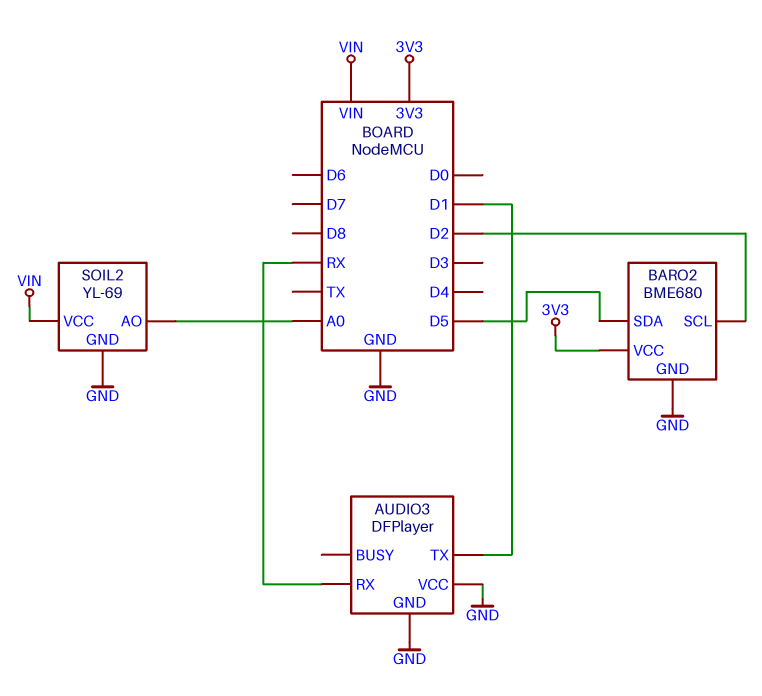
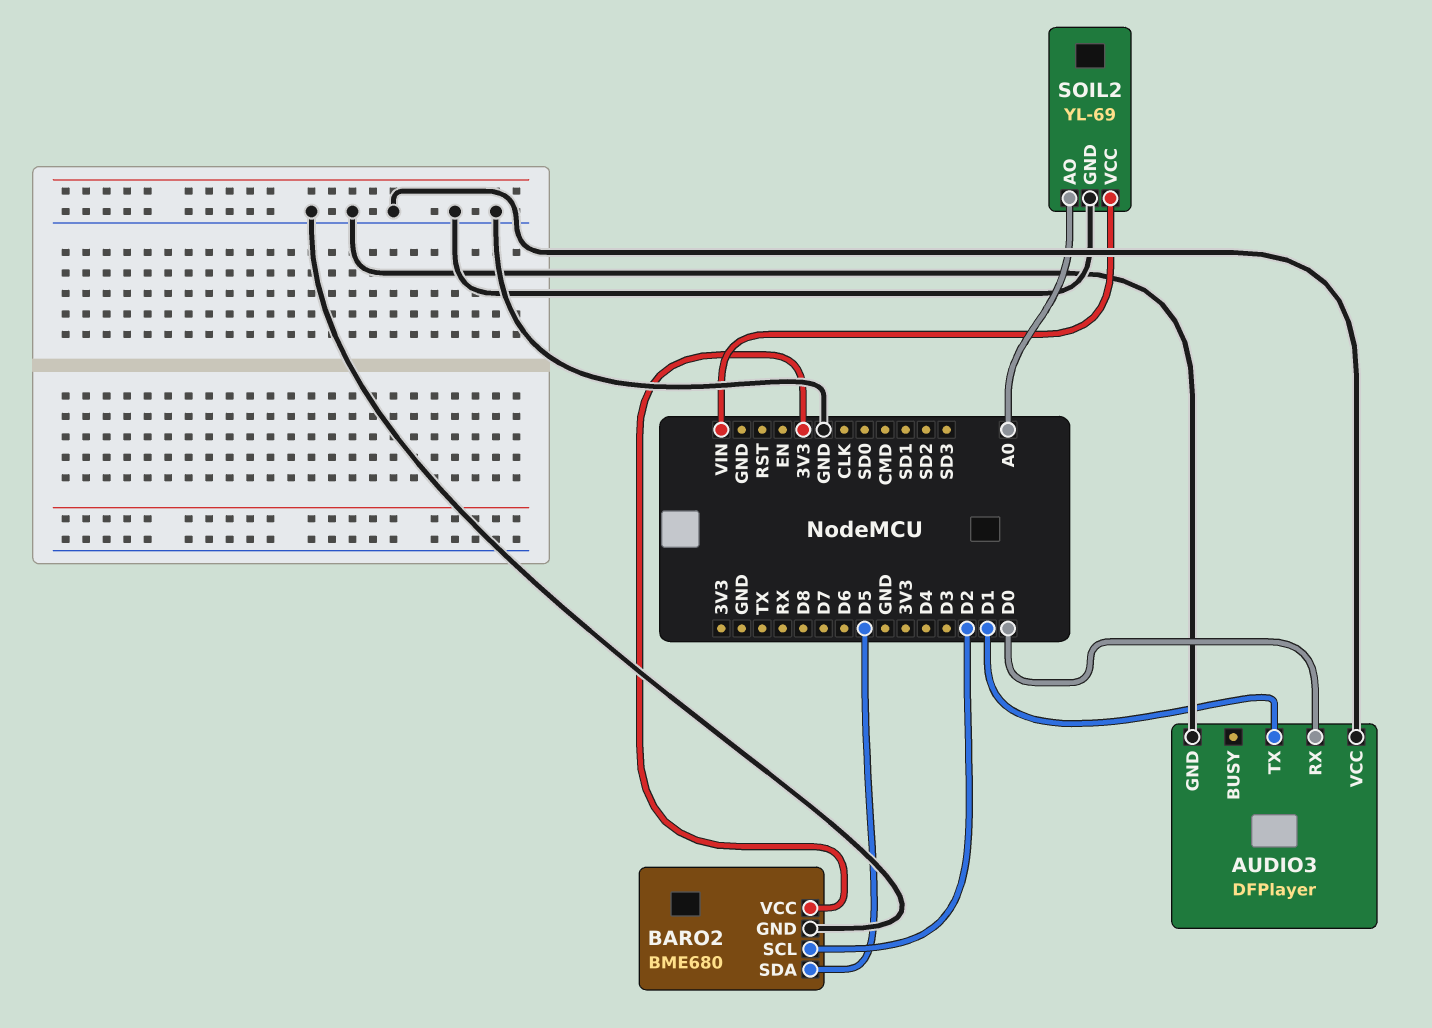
AUDIO3 pin RX: RX -> D0

